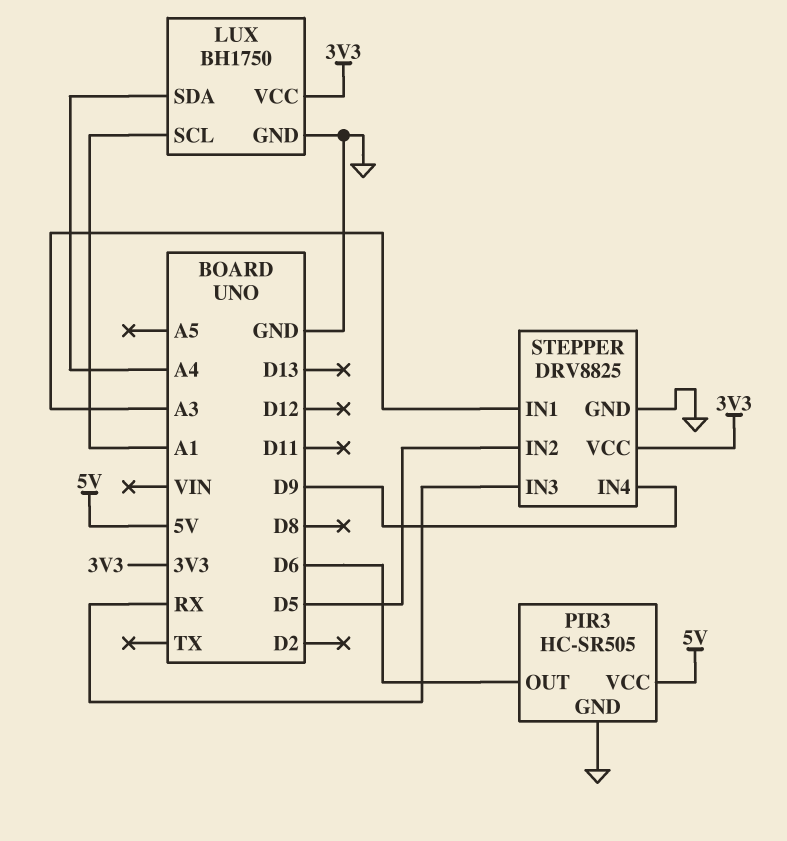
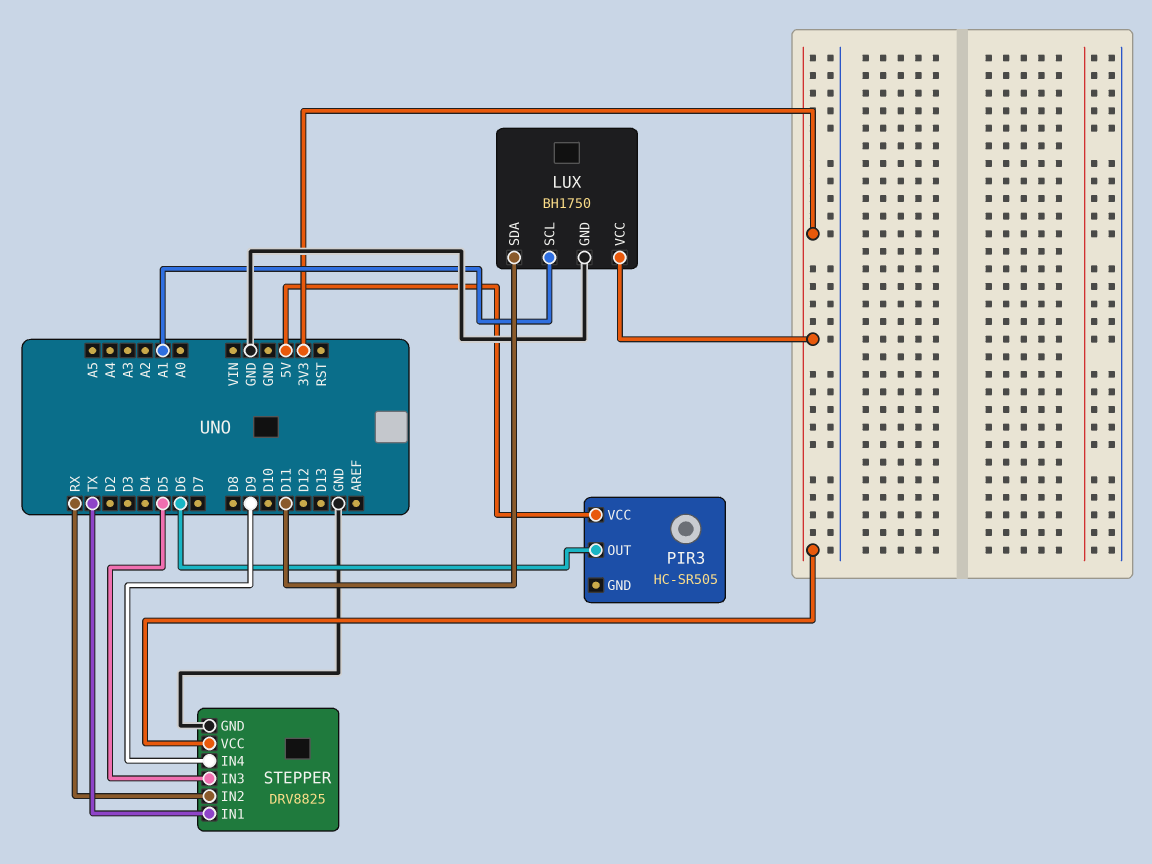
LUX pin SDA: A4 -> D11
PIR3 pin GND: GND -> none
STEPPER pin IN1: A3 -> TX
STEPPER pin IN2: D5 -> RX
STEPPER pin IN3: RX -> D5

